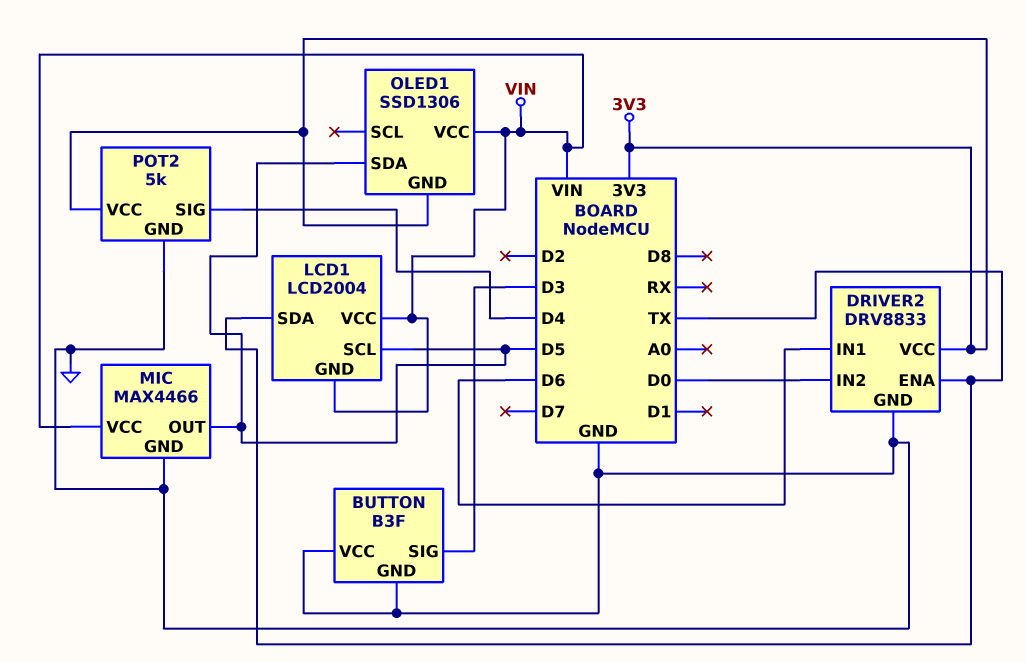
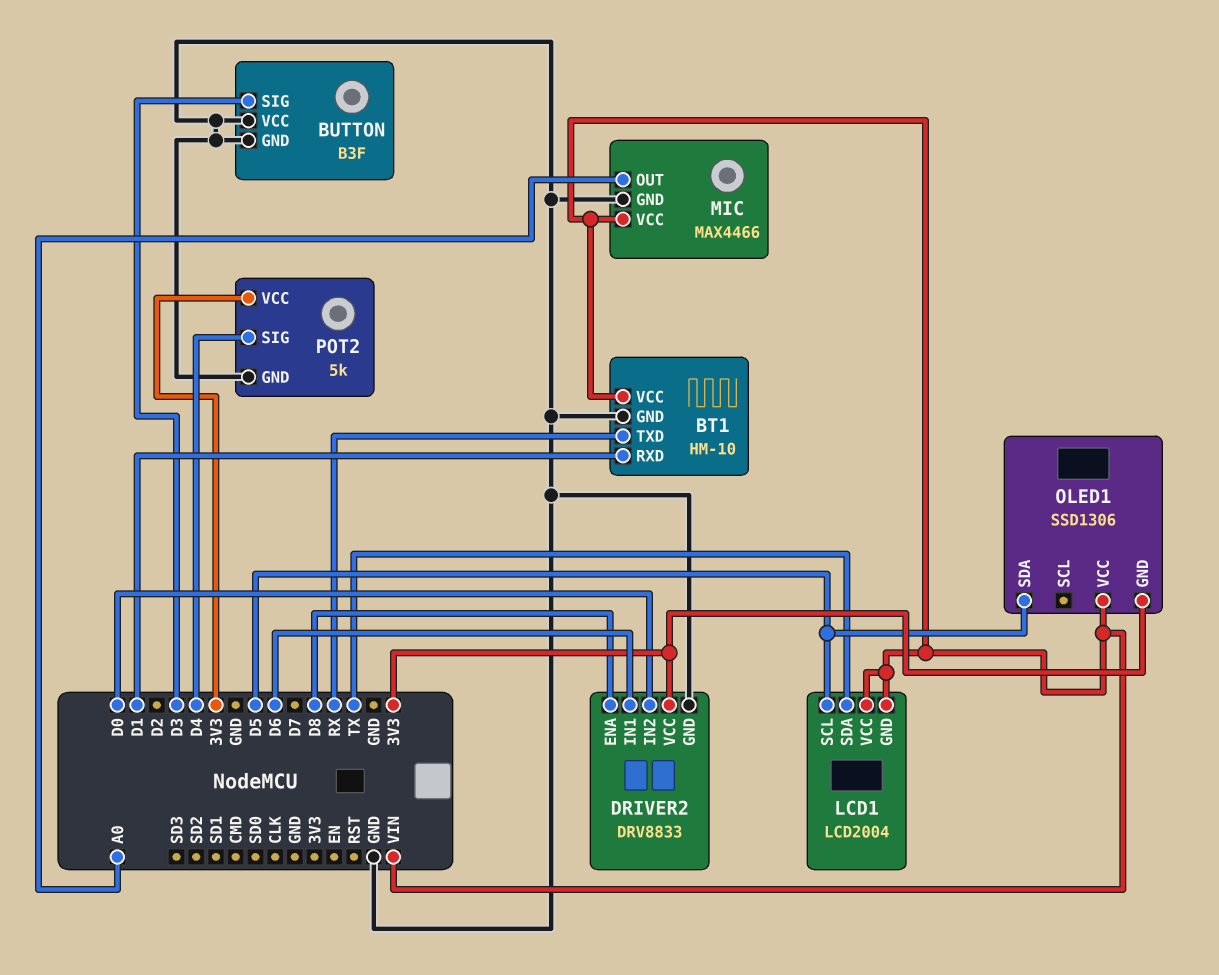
BT1: none -> HM-10
BT1 pin GND: none -> GND
BT1 pin RXD: none -> D1
BT1 pin TXD: none -> RX
BT1 pin VCC: none -> VIN
DRIVER2 pin ENA: TX -> D8
MIC pin OUT: D5 -> A0

